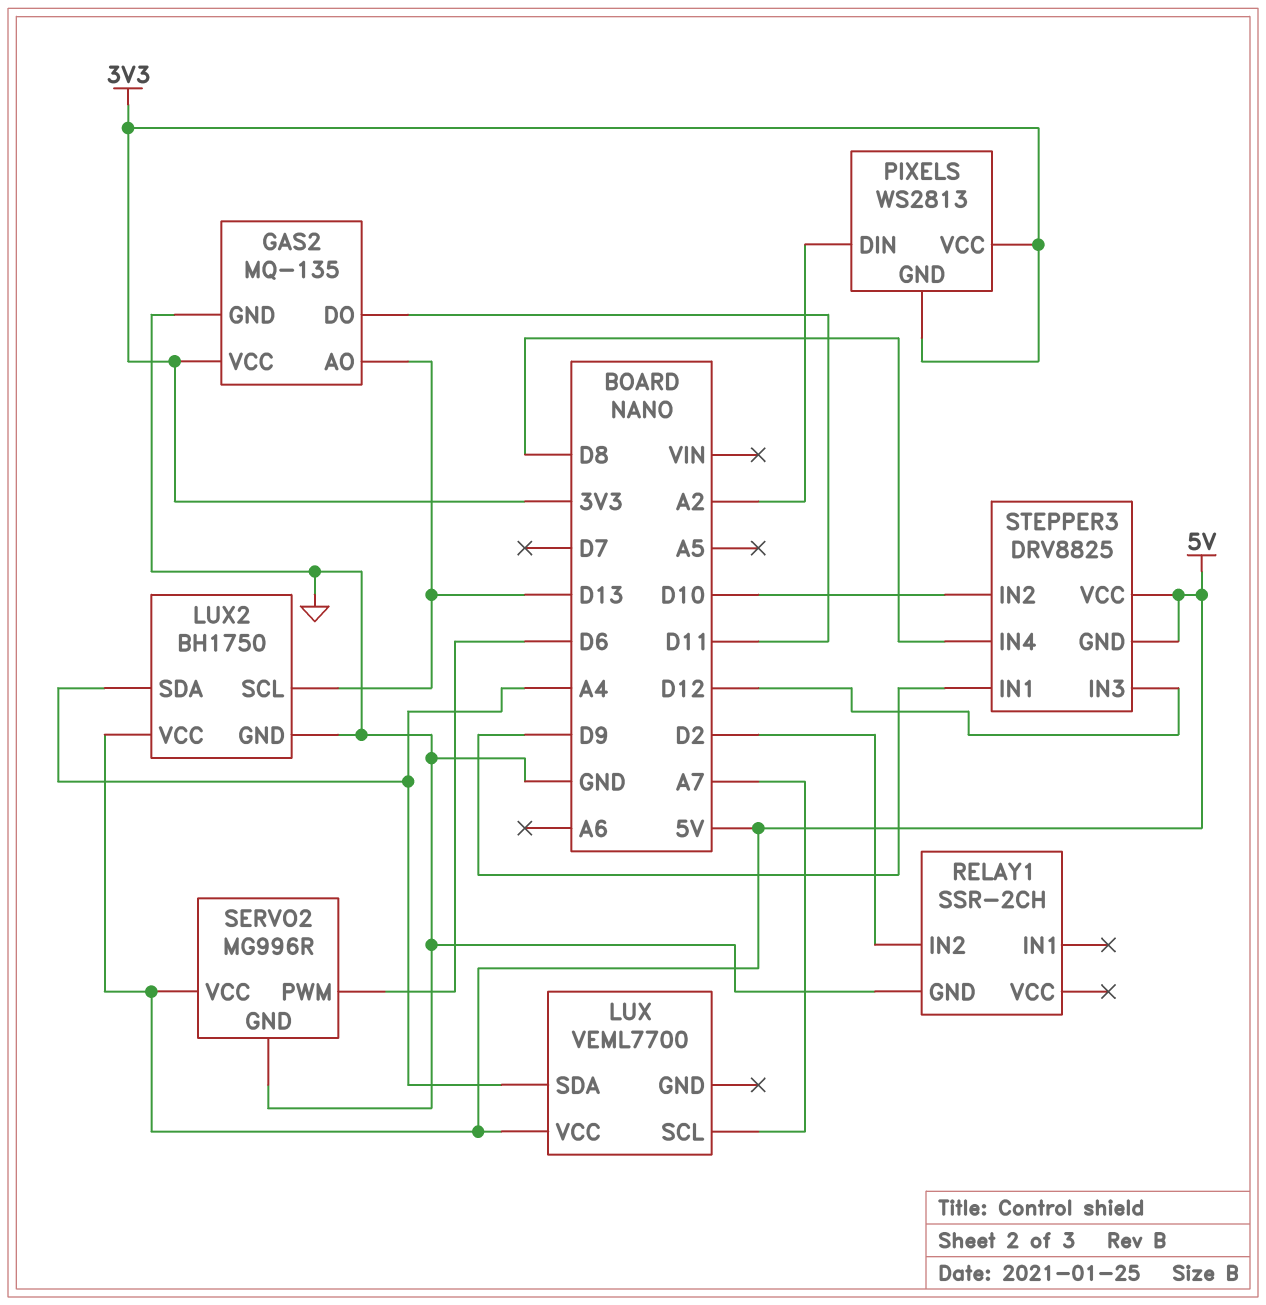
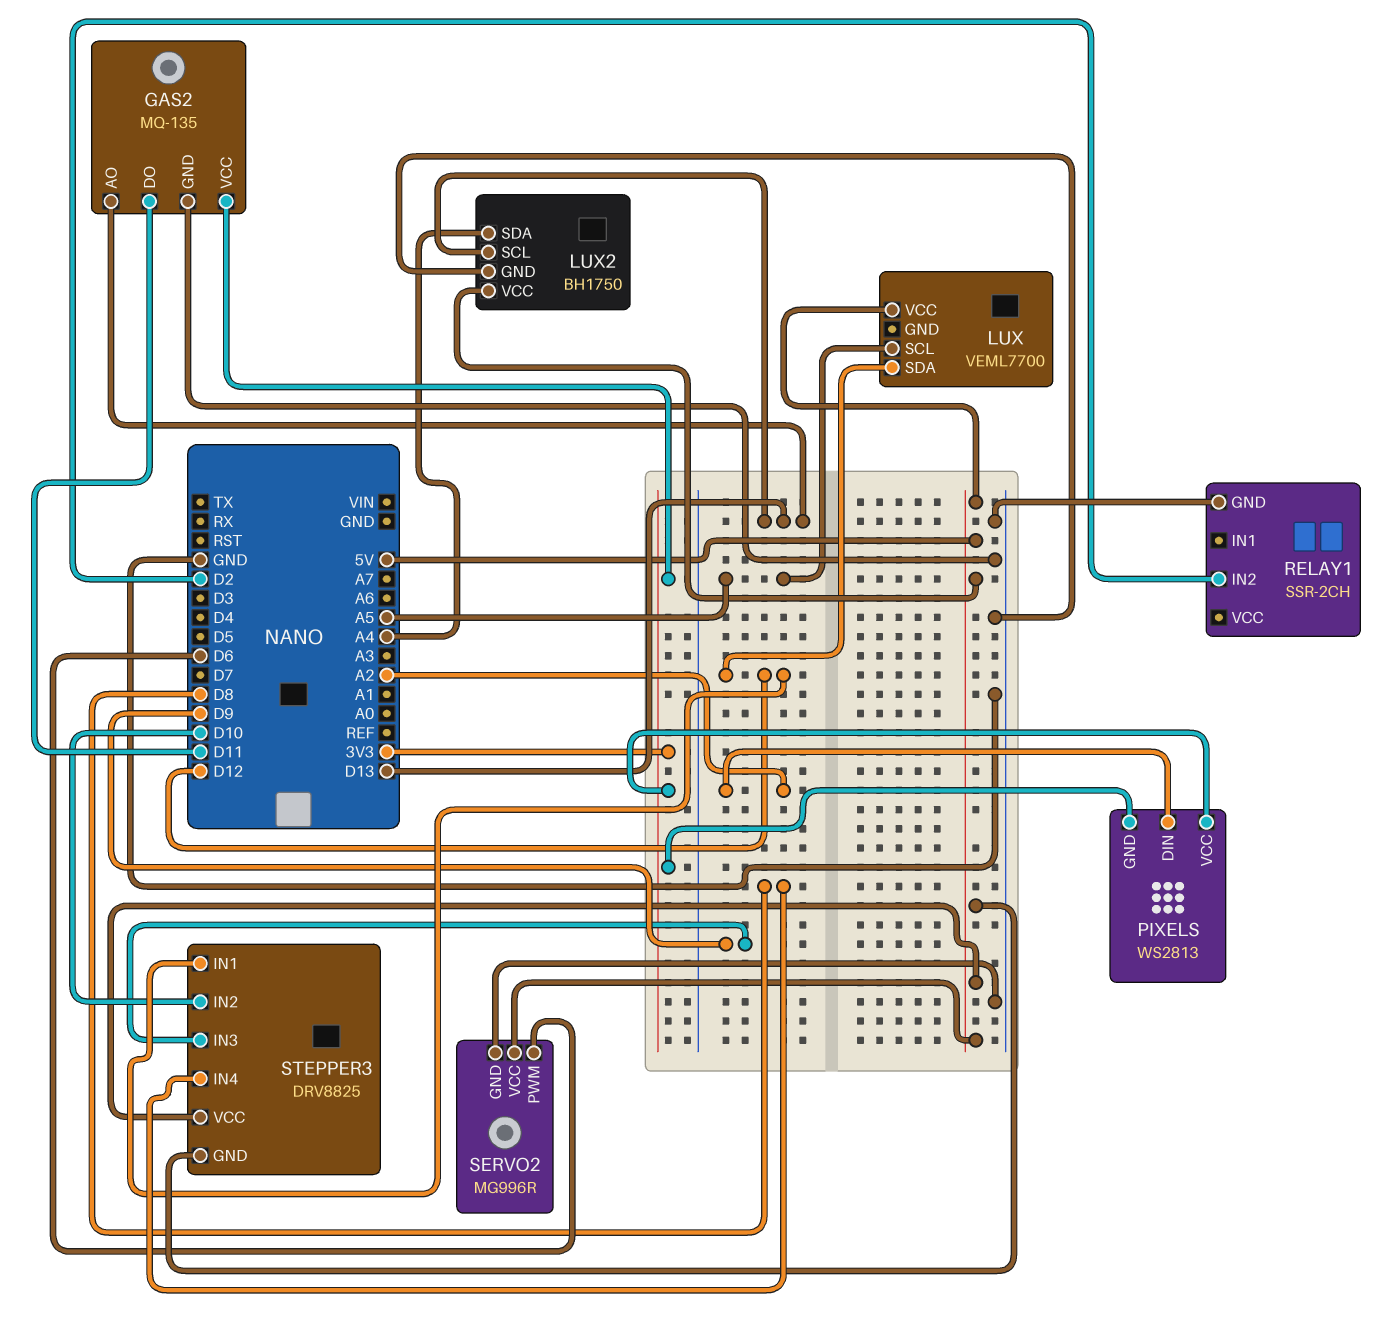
LUX pin SCL: A7 -> A5
LUX pin SDA: A4 -> D12
STEPPER3 pin IN1: D9 -> D12
STEPPER3 pin IN3: D12 -> D9

